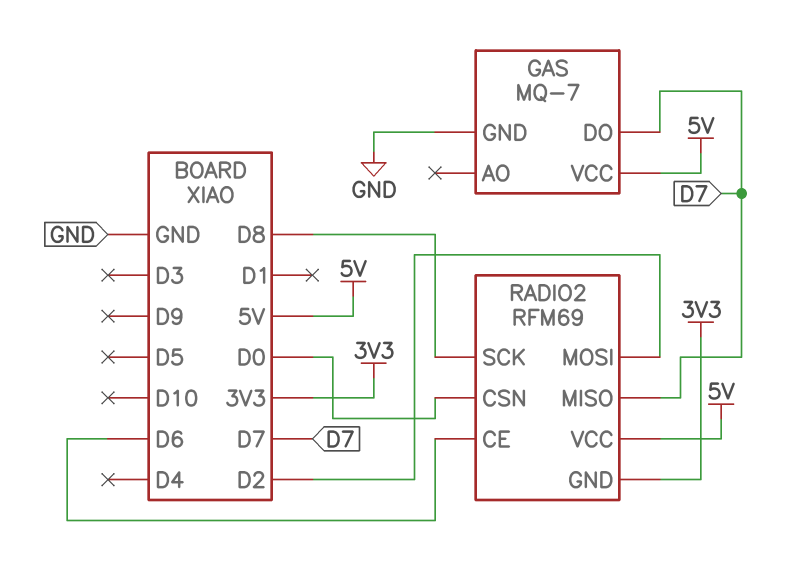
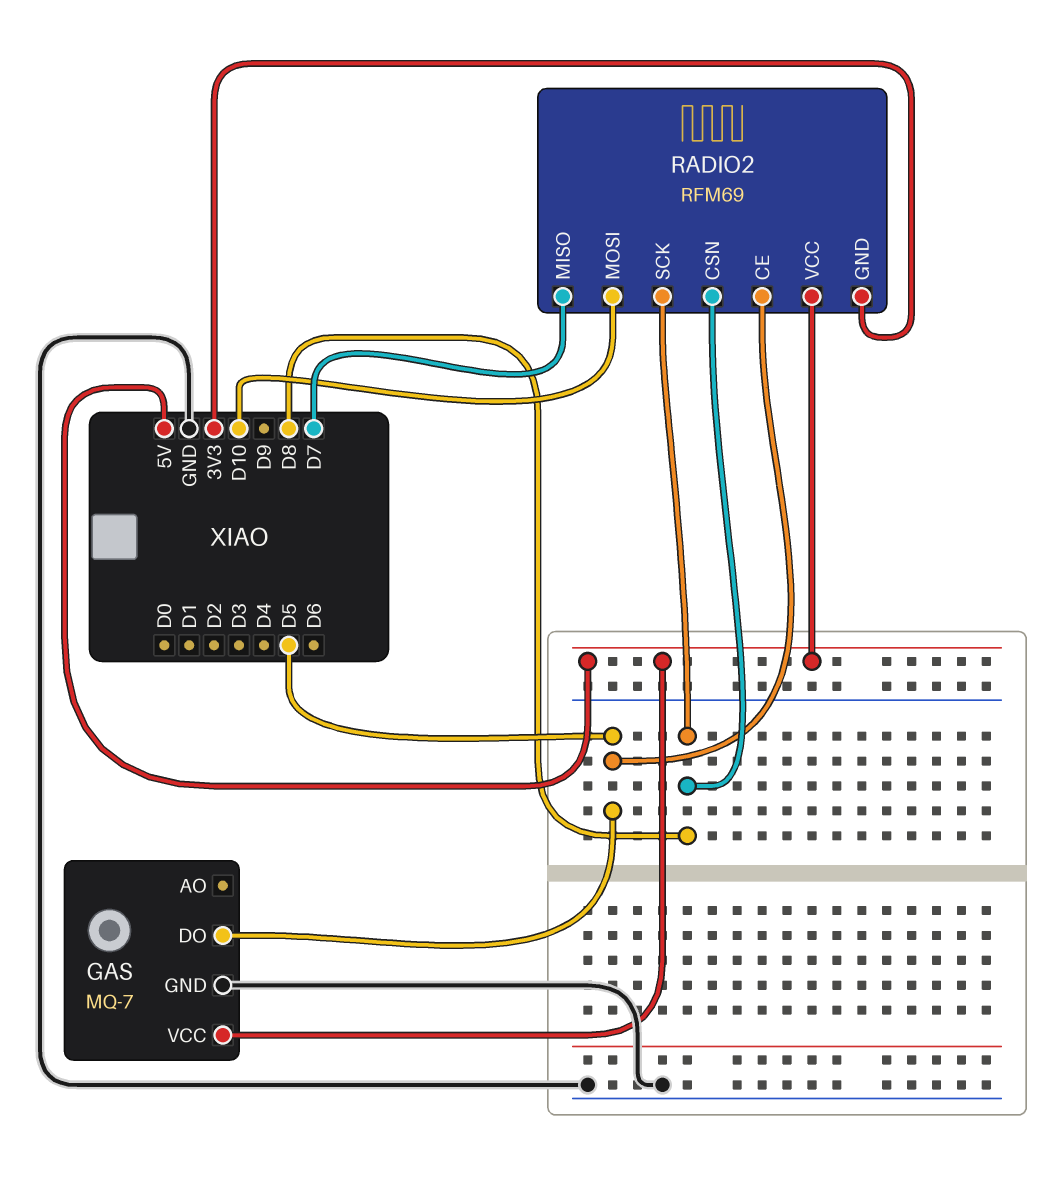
GAS pin DO: D7 -> D5
RADIO2 pin CE: D6 -> D5
RADIO2 pin CSN: D0 -> D8
RADIO2 pin MOSI: D2 -> D10

